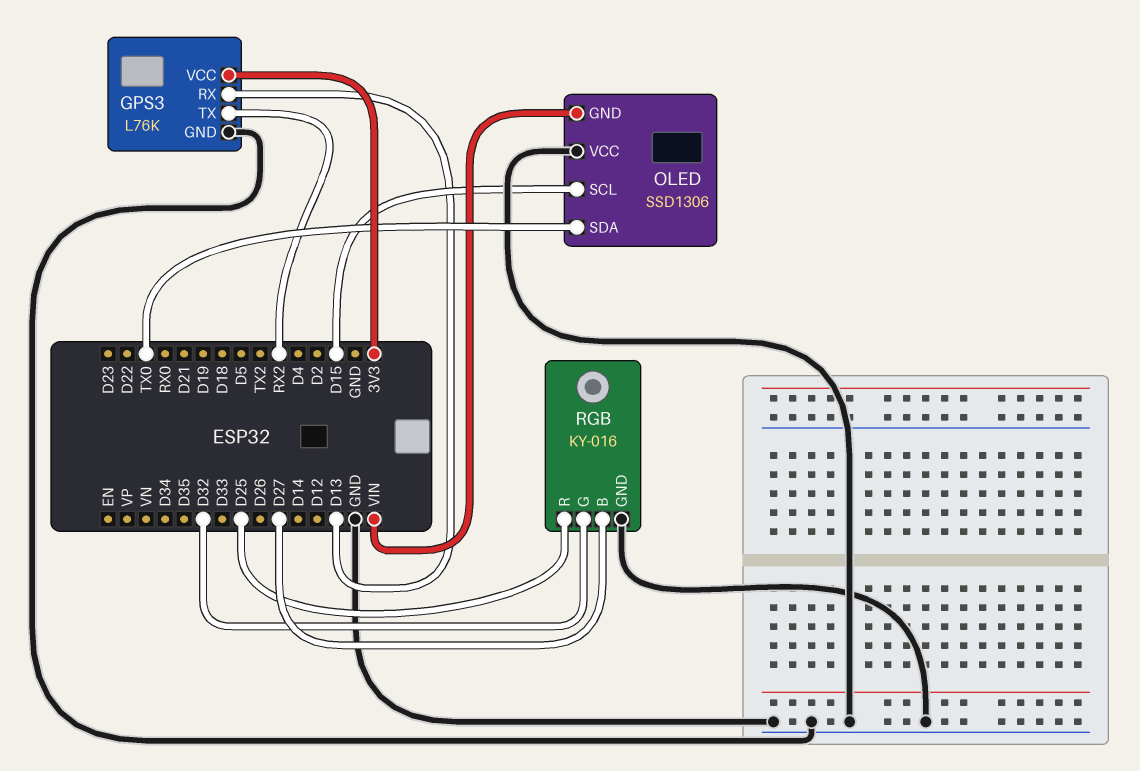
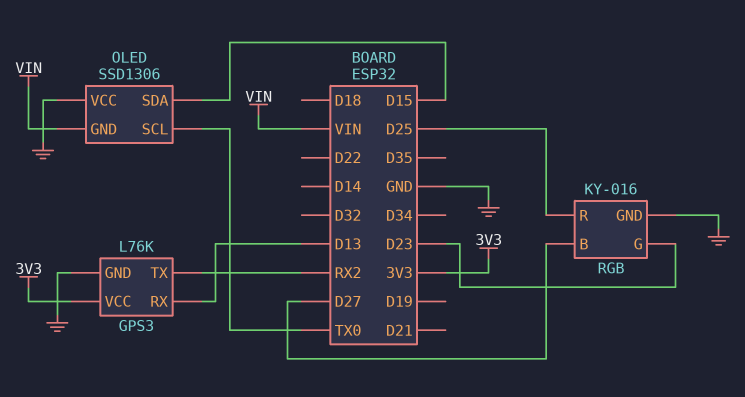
OLED pin SCL: D15 -> TX0
OLED pin SDA: TX0 -> D15
RGB pin G: D32 -> D23

